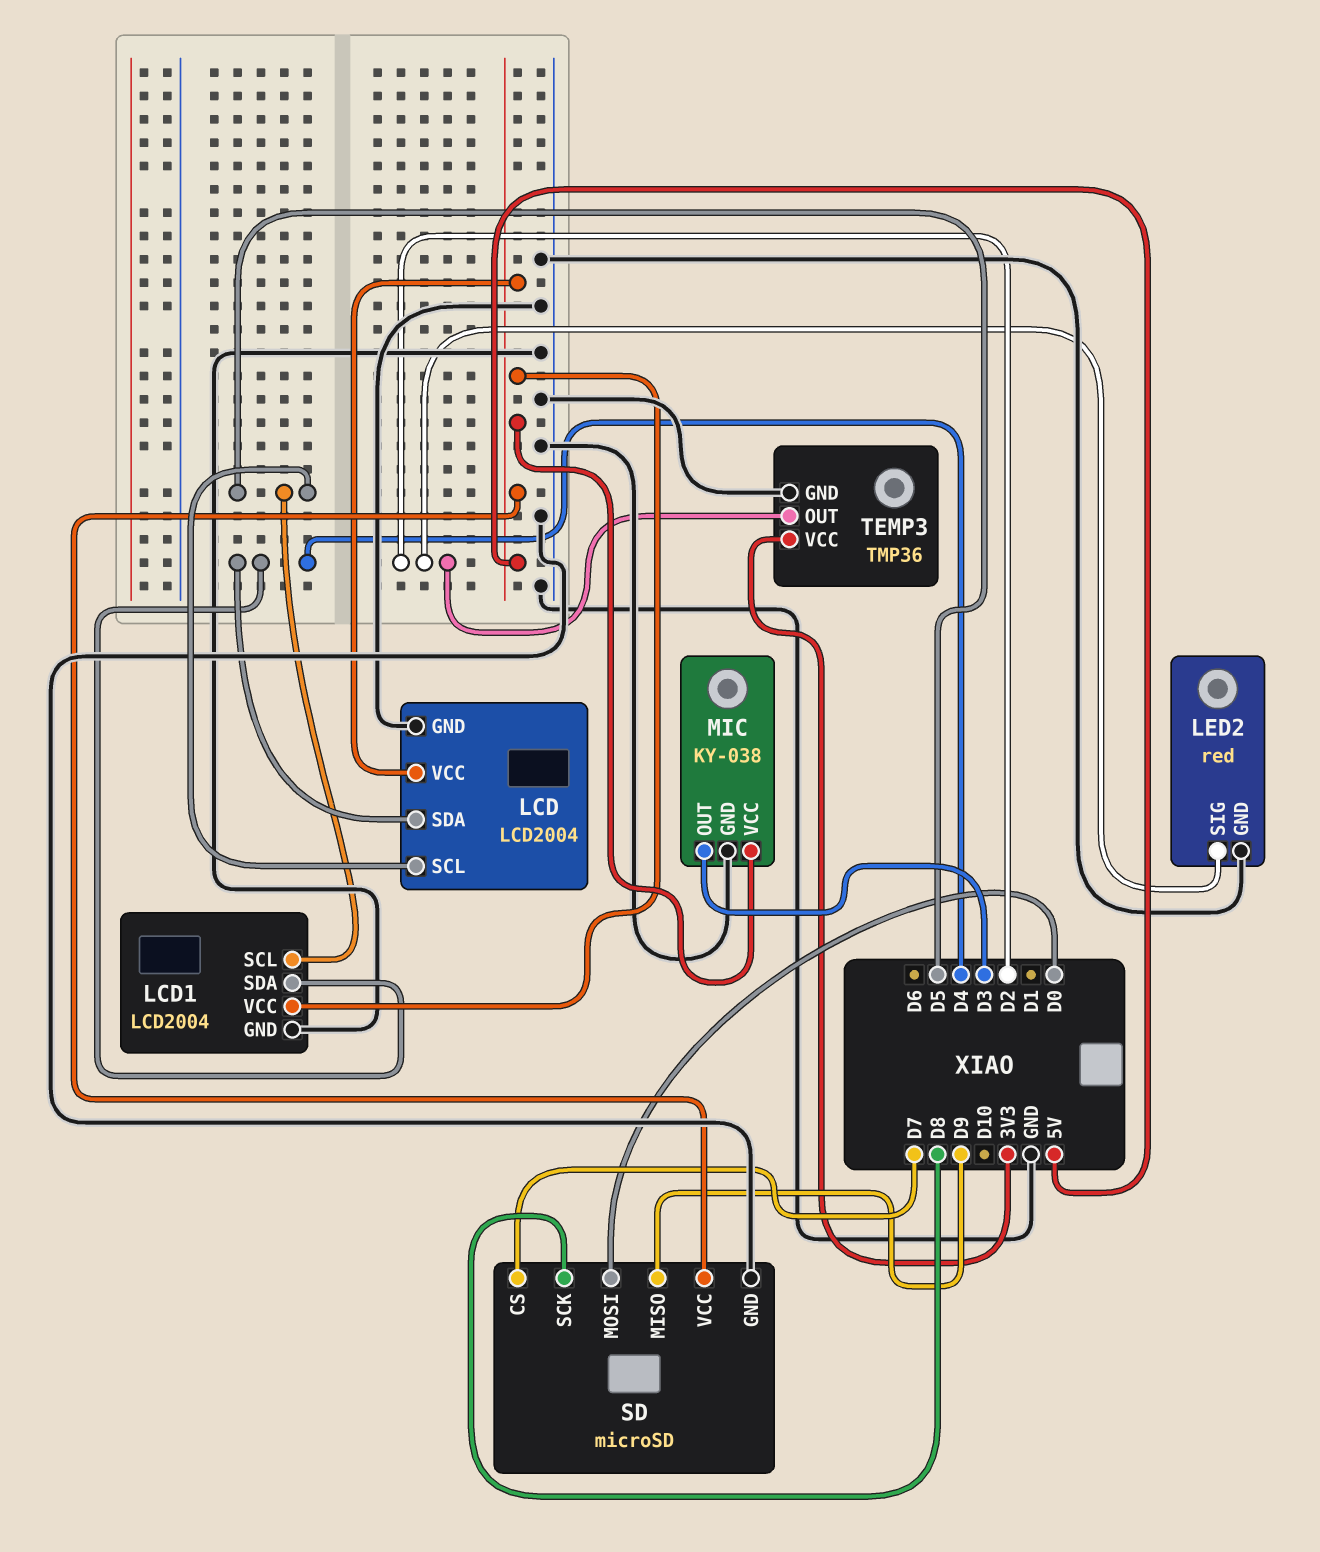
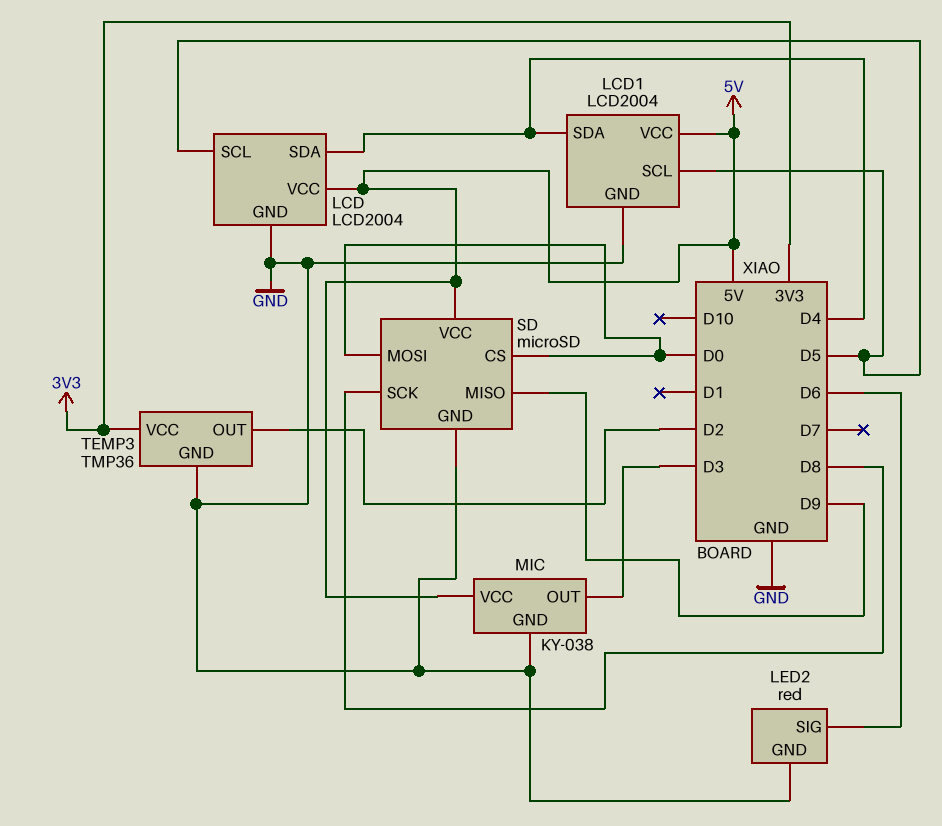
LED2 pin SIG: D2 -> D6
SD pin CS: D7 -> D0

